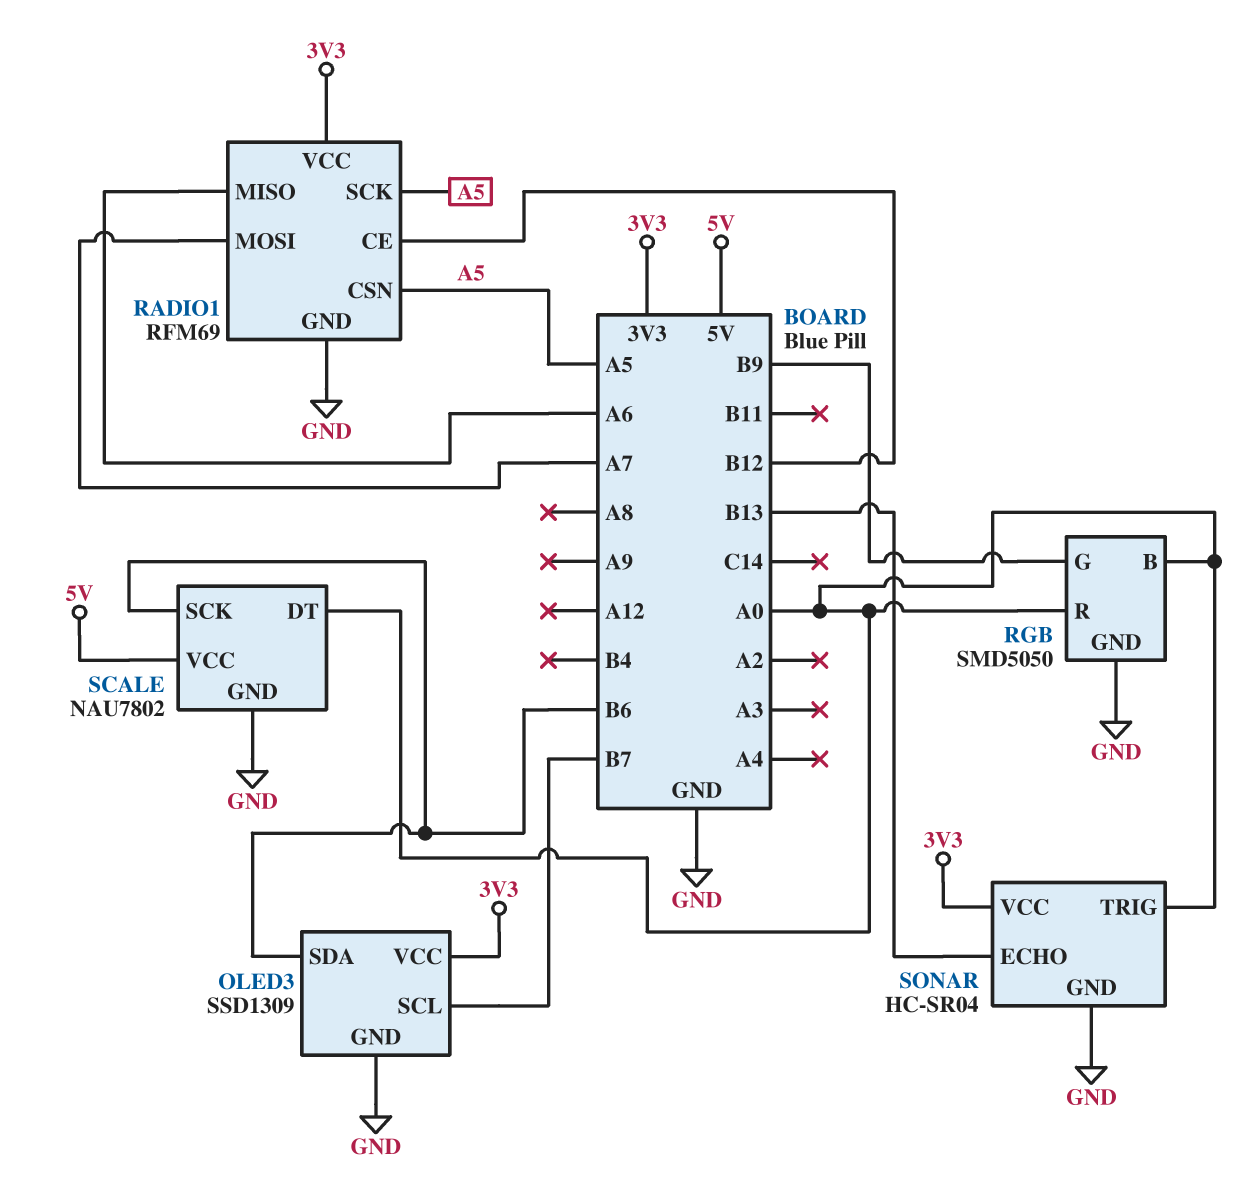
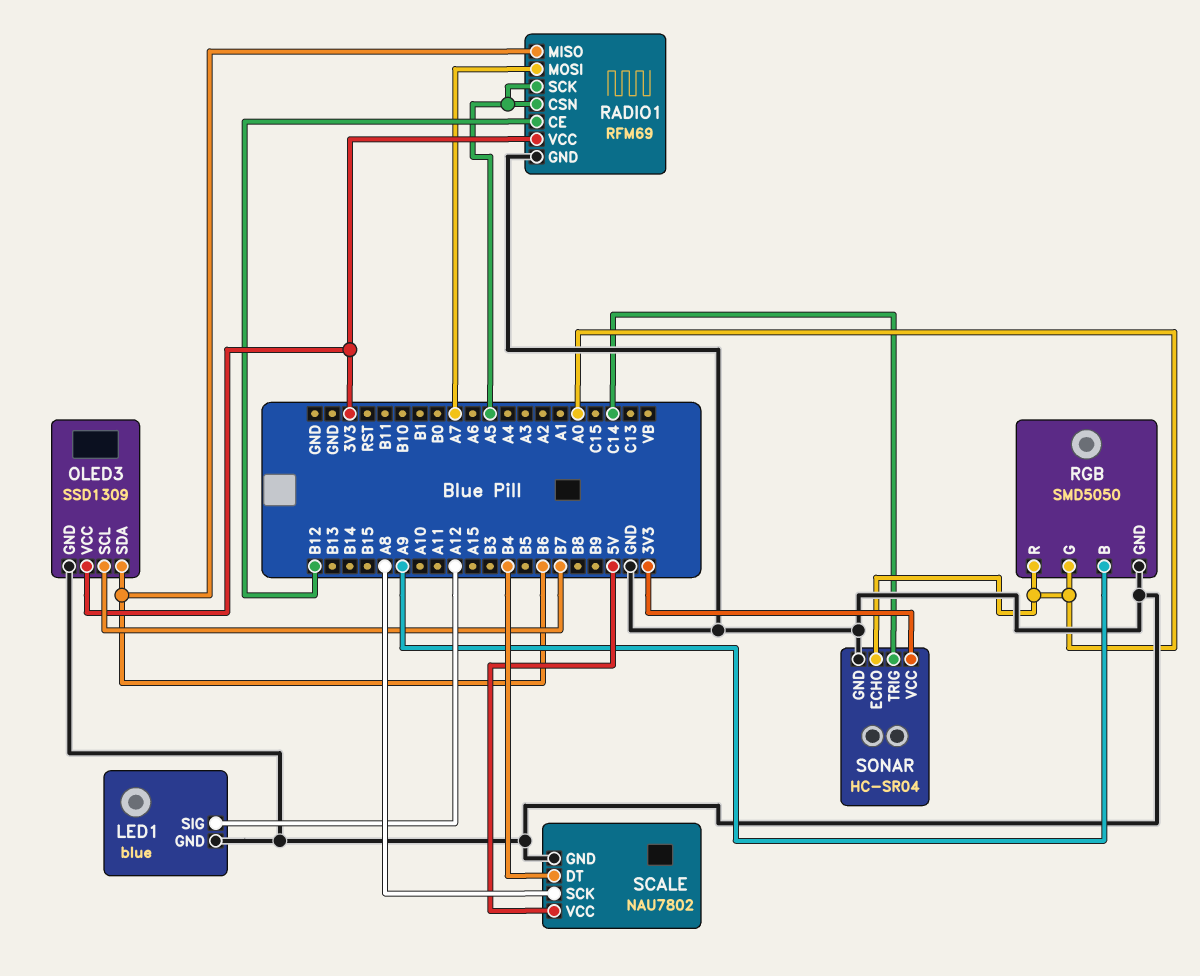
LED1: none -> blue
LED1 pin GND: none -> GND
LED1 pin SIG: none -> A12
RADIO1 pin MISO: A6 -> B6
RGB pin B: A0 -> A9
RGB pin G: B9 -> A0
SCALE pin DT: A0 -> B4
SCALE pin SCK: B6 -> A8
SONAR pin ECHO: B13 -> A0
SONAR pin TRIG: A0 -> C14

